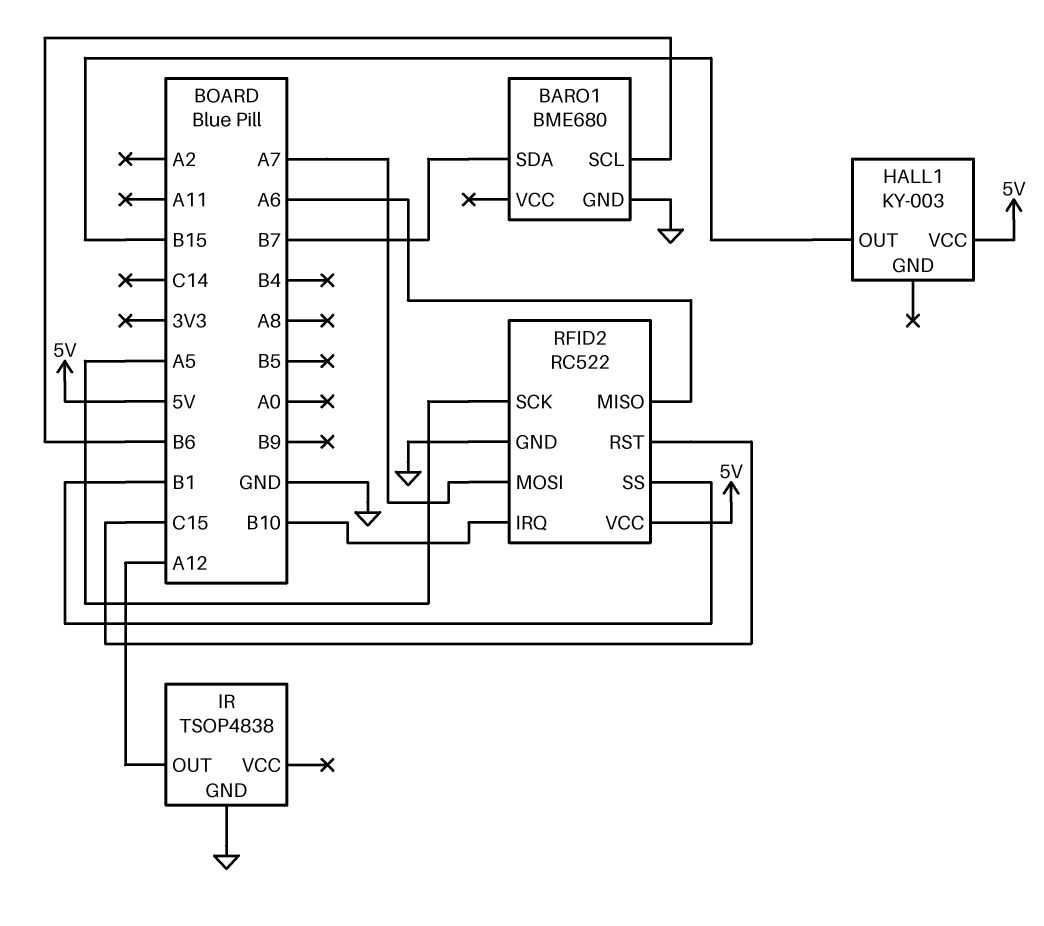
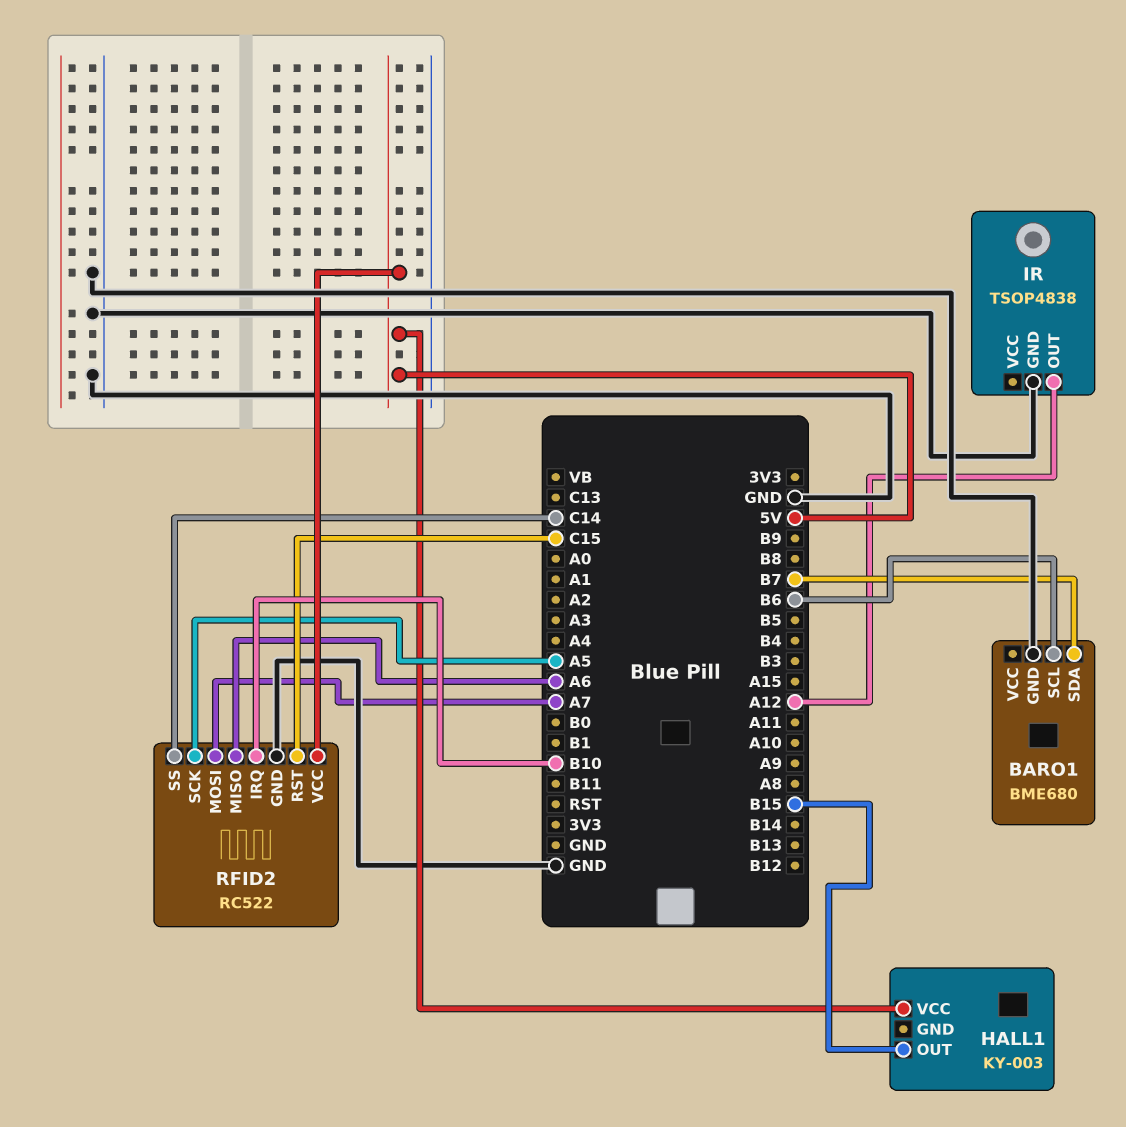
RFID2 pin SS: B1 -> C14

